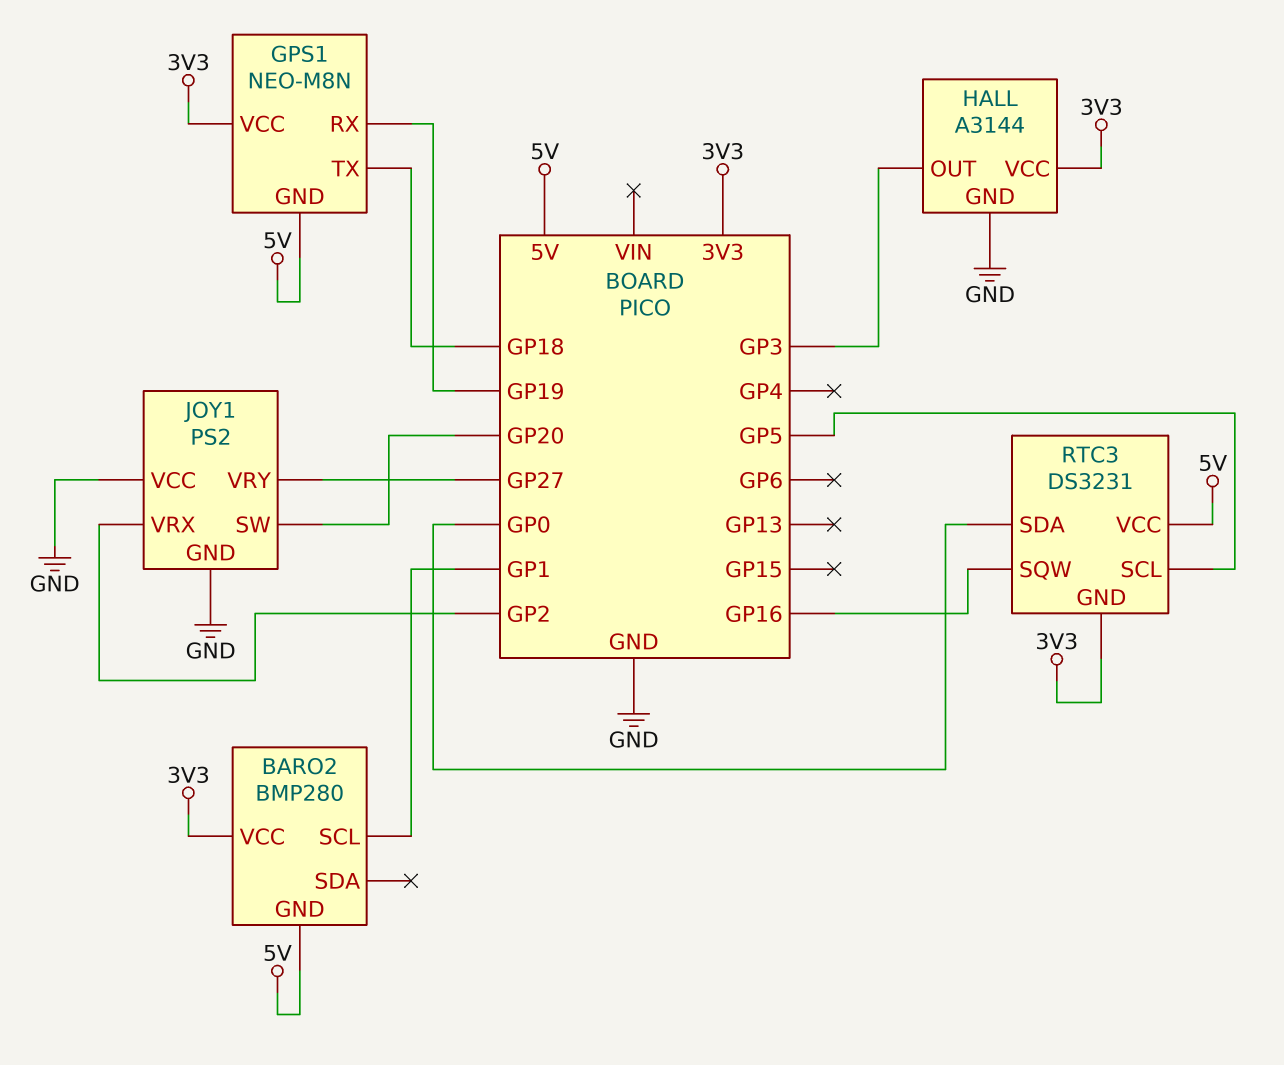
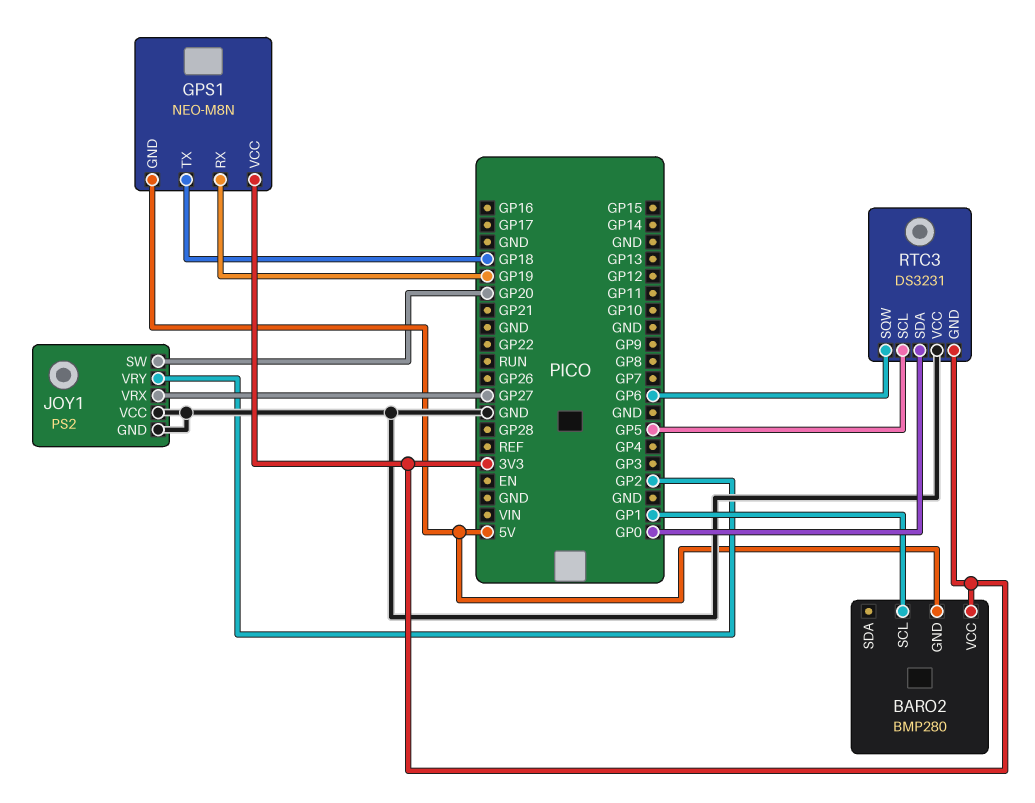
HALL: A3144 -> none
HALL pin GND: GND -> none
HALL pin OUT: GP3 -> none
HALL pin VCC: 3V3 -> none
JOY1 pin VRX: GP2 -> GP27
JOY1 pin VRY: GP27 -> GP2
RTC3 pin SQW: GP16 -> GP6
RTC3 pin VCC: 5V -> GND

